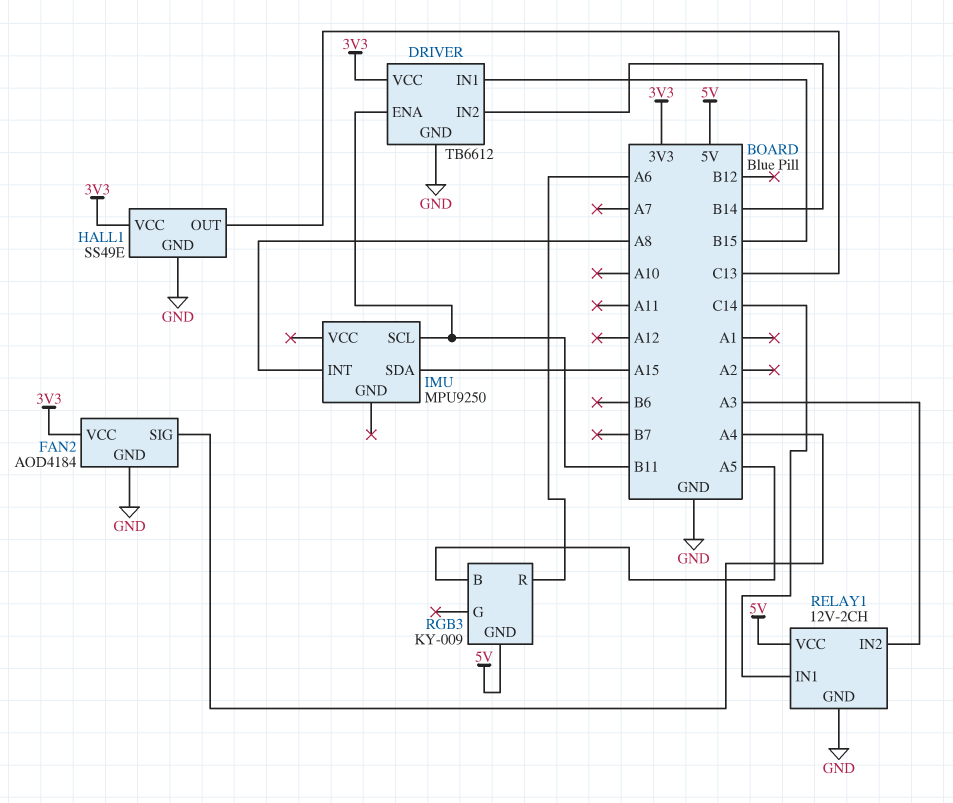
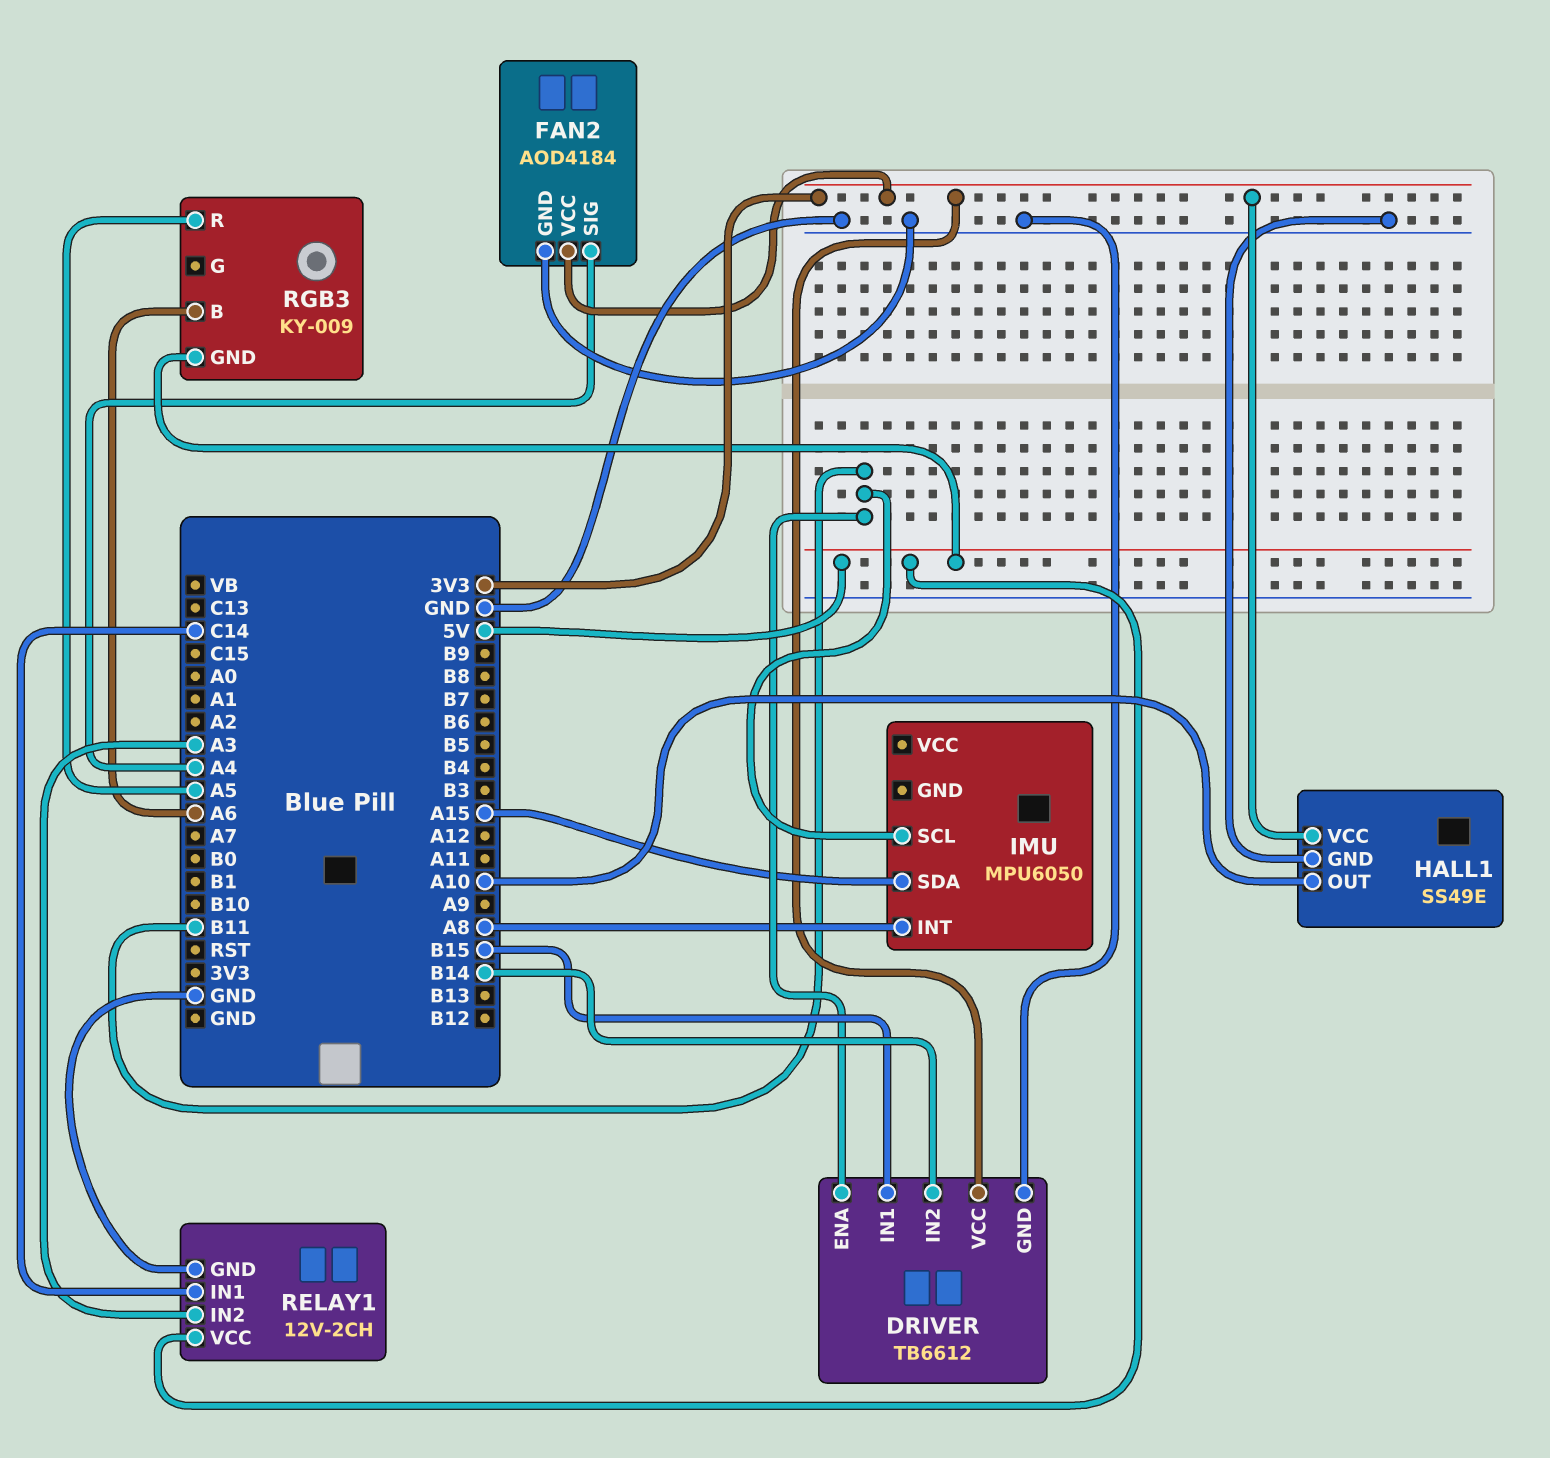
HALL1 pin OUT: C13 -> A10
IMU: MPU9250 -> MPU6050
RGB3 pin B: A5 -> A6
RGB3 pin R: A6 -> A5

